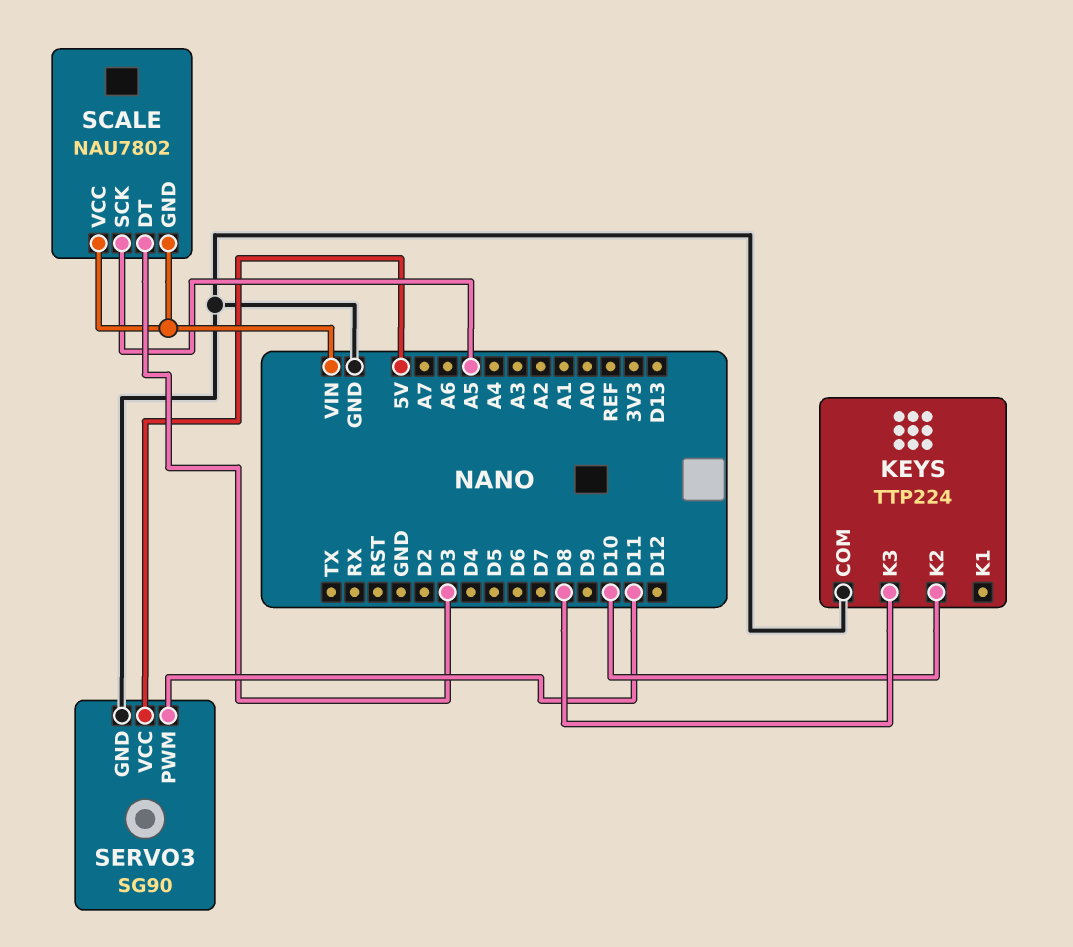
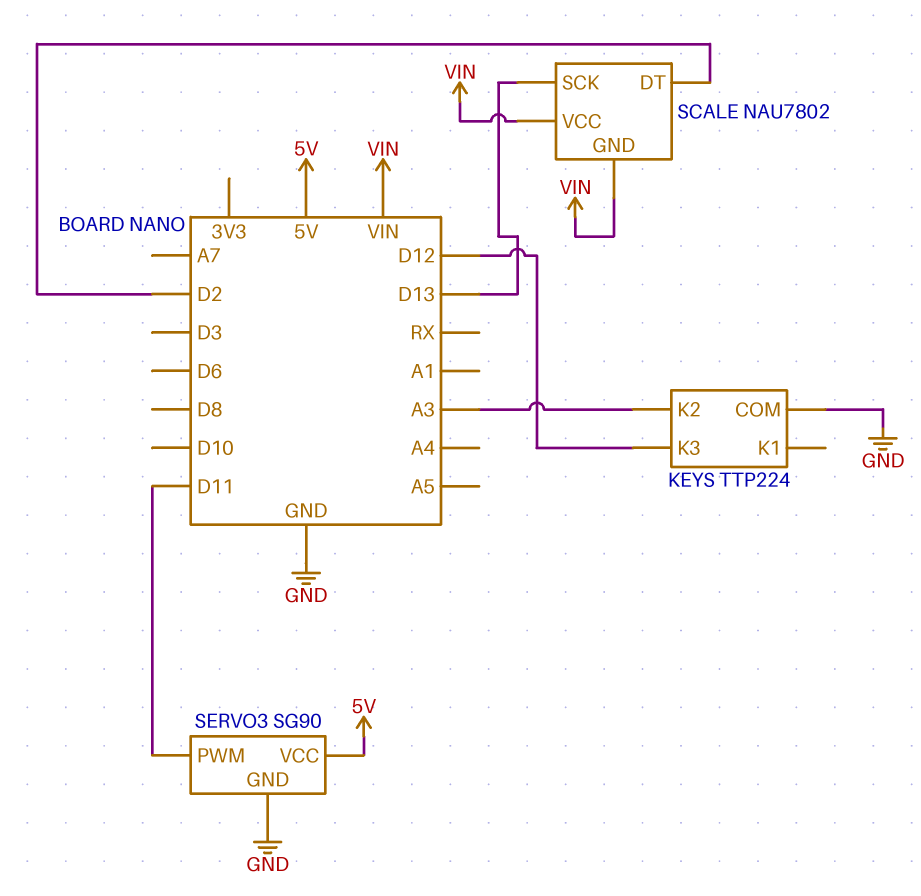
KEYS pin K2: D10 -> A3
KEYS pin K3: D8 -> D12
SCALE pin DT: D3 -> D2
SCALE pin SCK: A5 -> D13

